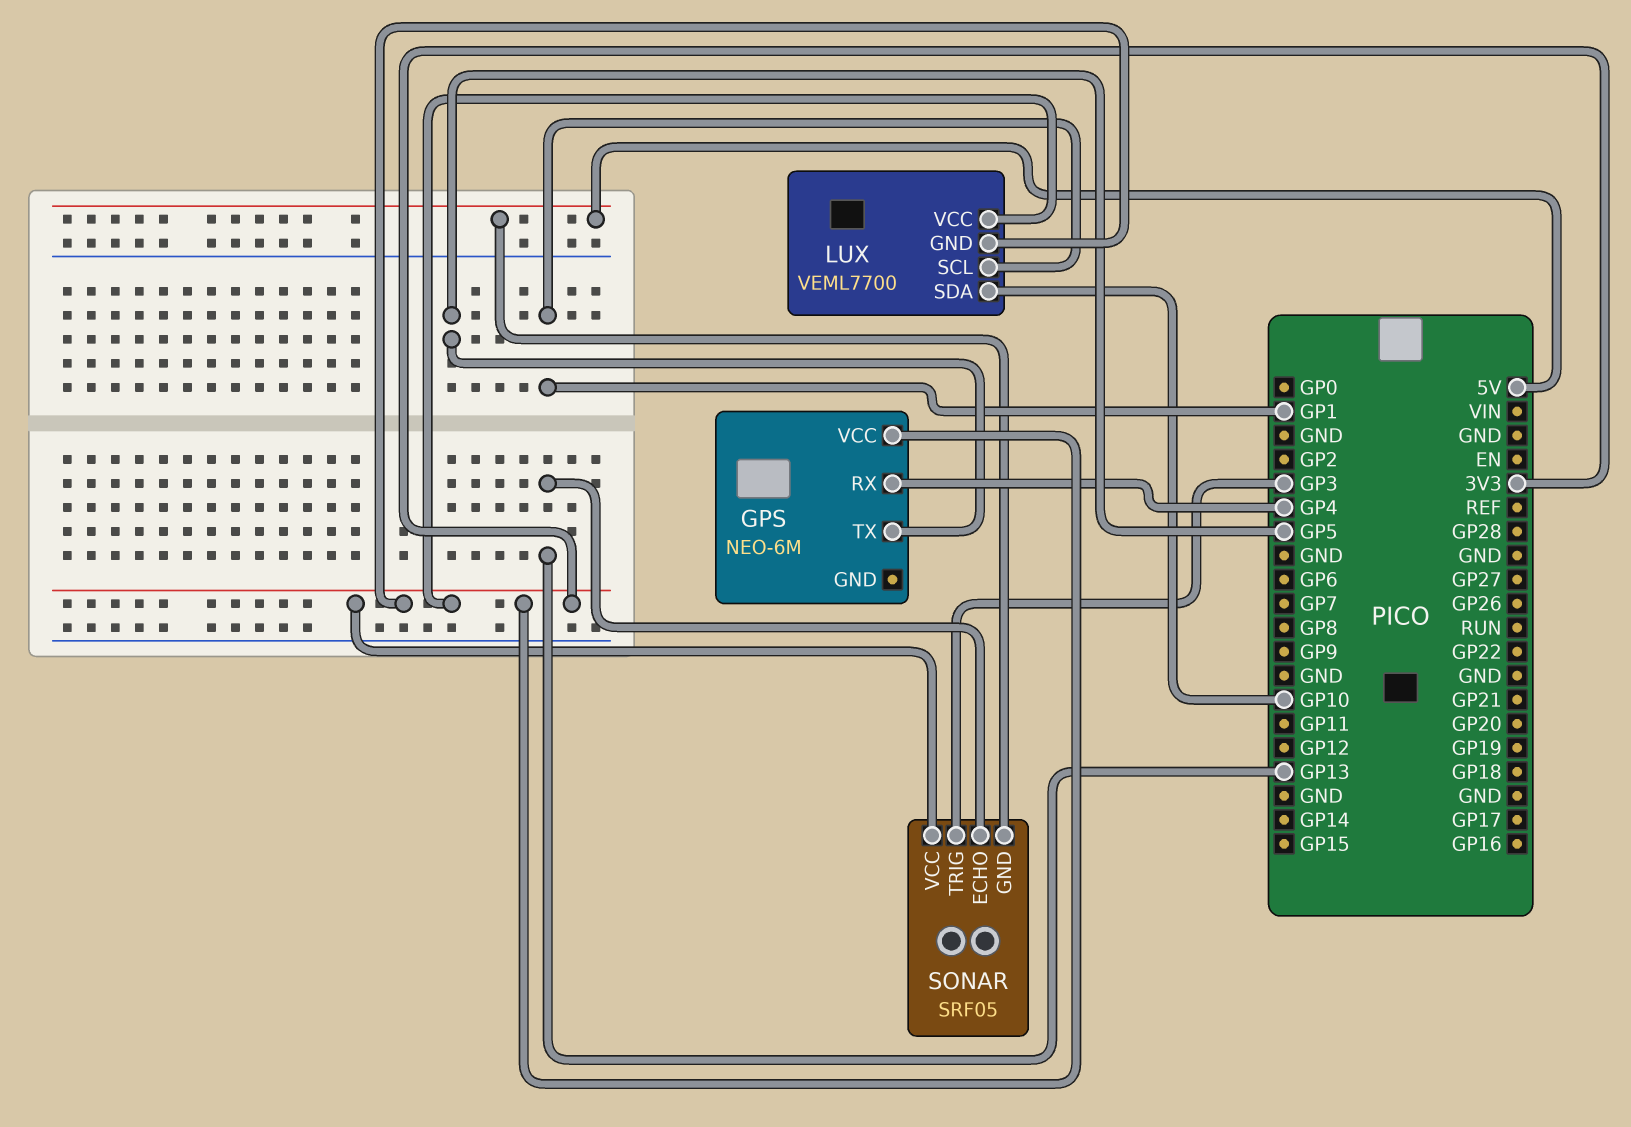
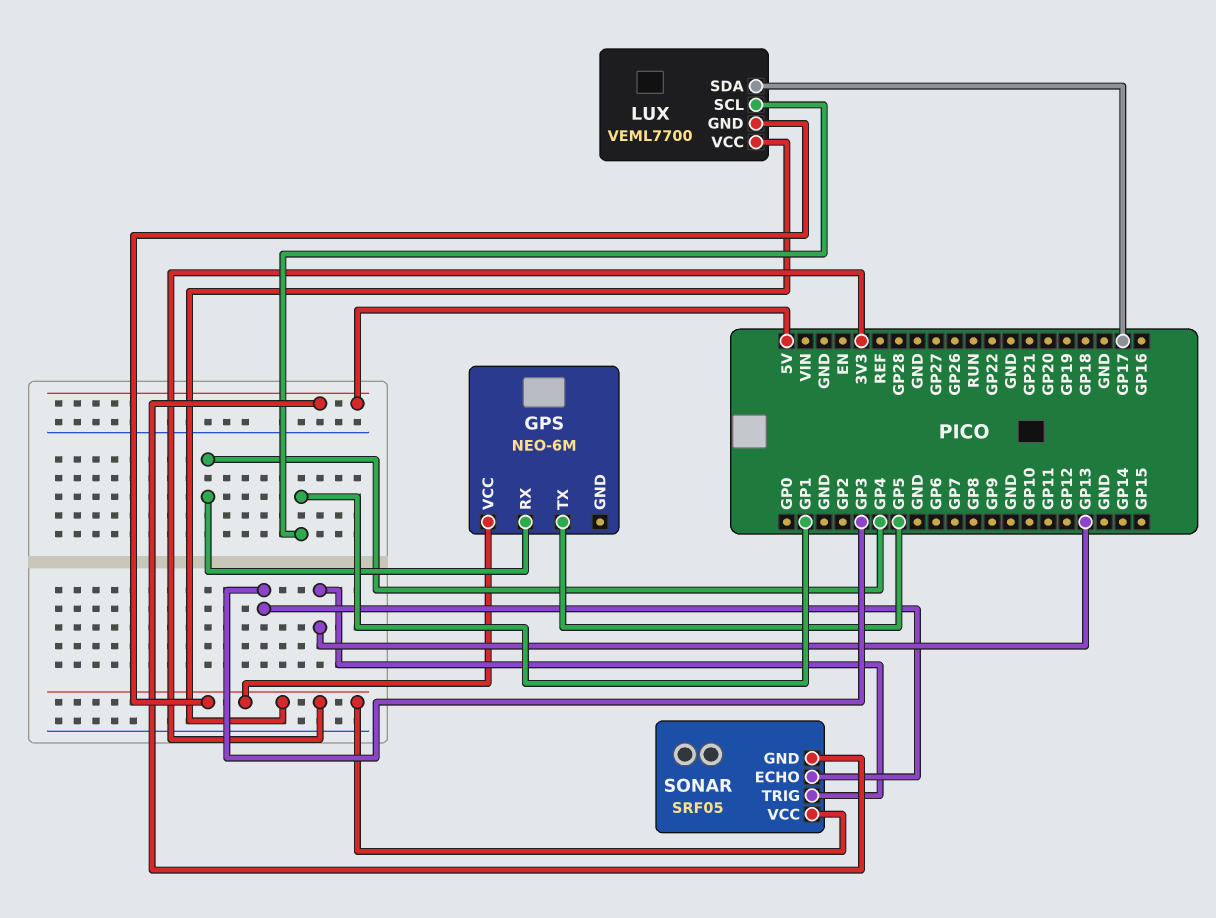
LUX pin SDA: GP10 -> GP17
SONAR pin ECHO: GP13 -> GP3
SONAR pin TRIG: GP3 -> GP13

